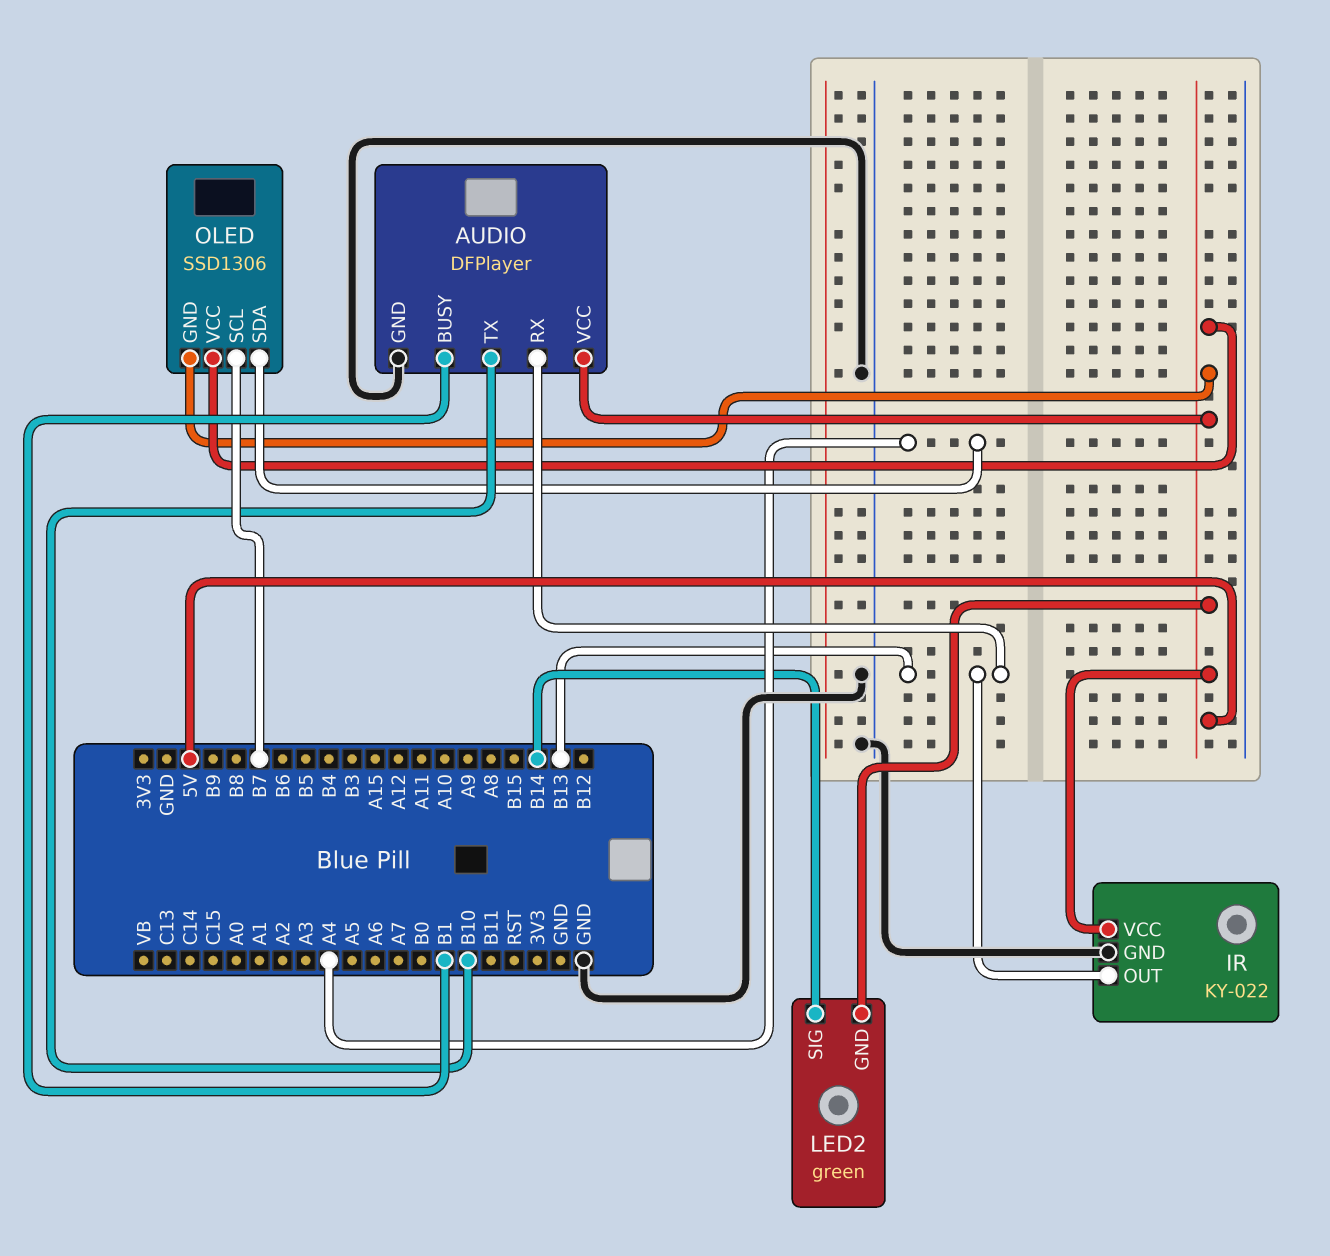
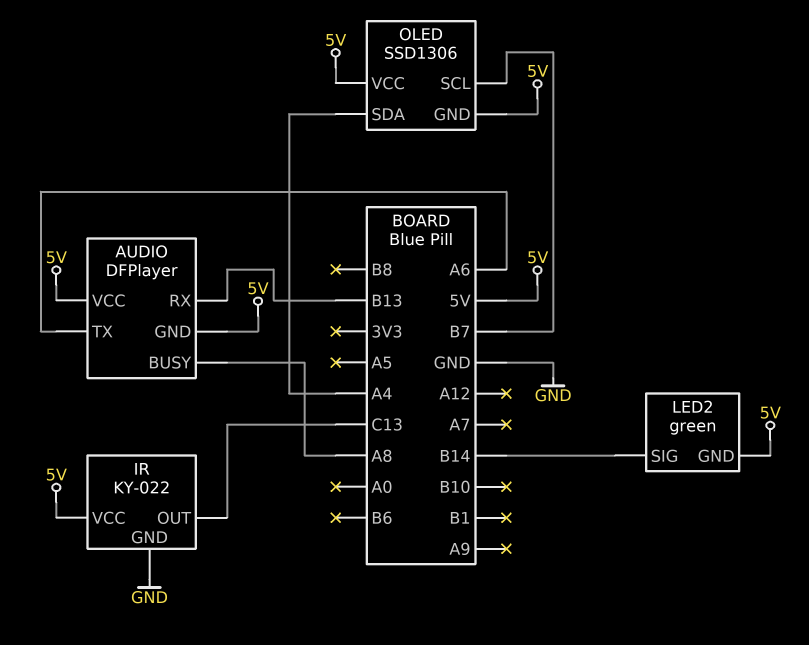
AUDIO pin BUSY: B1 -> A8
AUDIO pin GND: GND -> 5V
AUDIO pin TX: B10 -> A6
IR pin OUT: B13 -> C13

